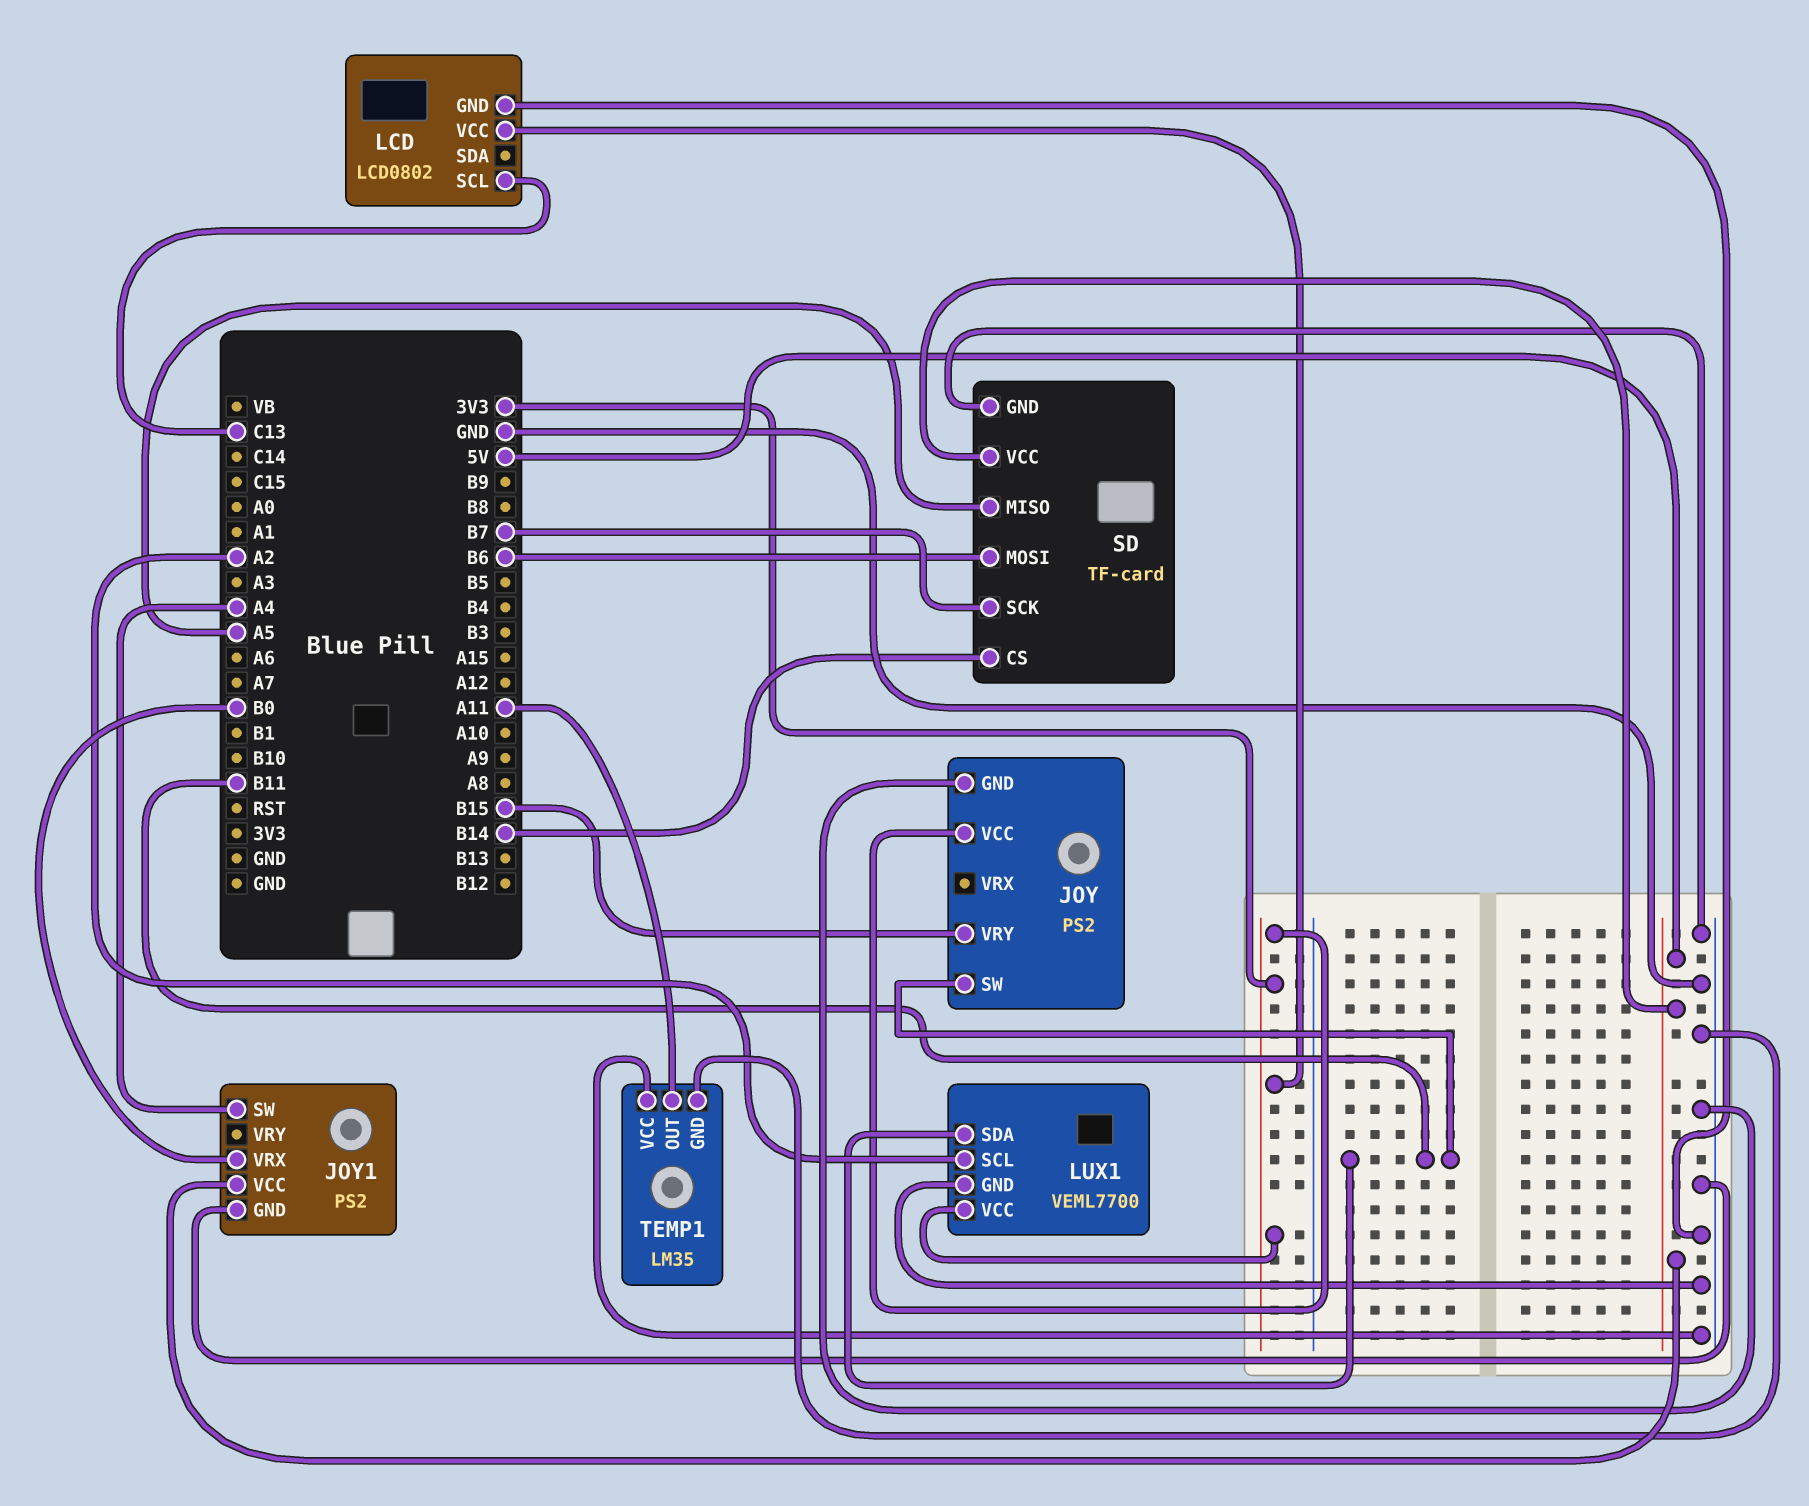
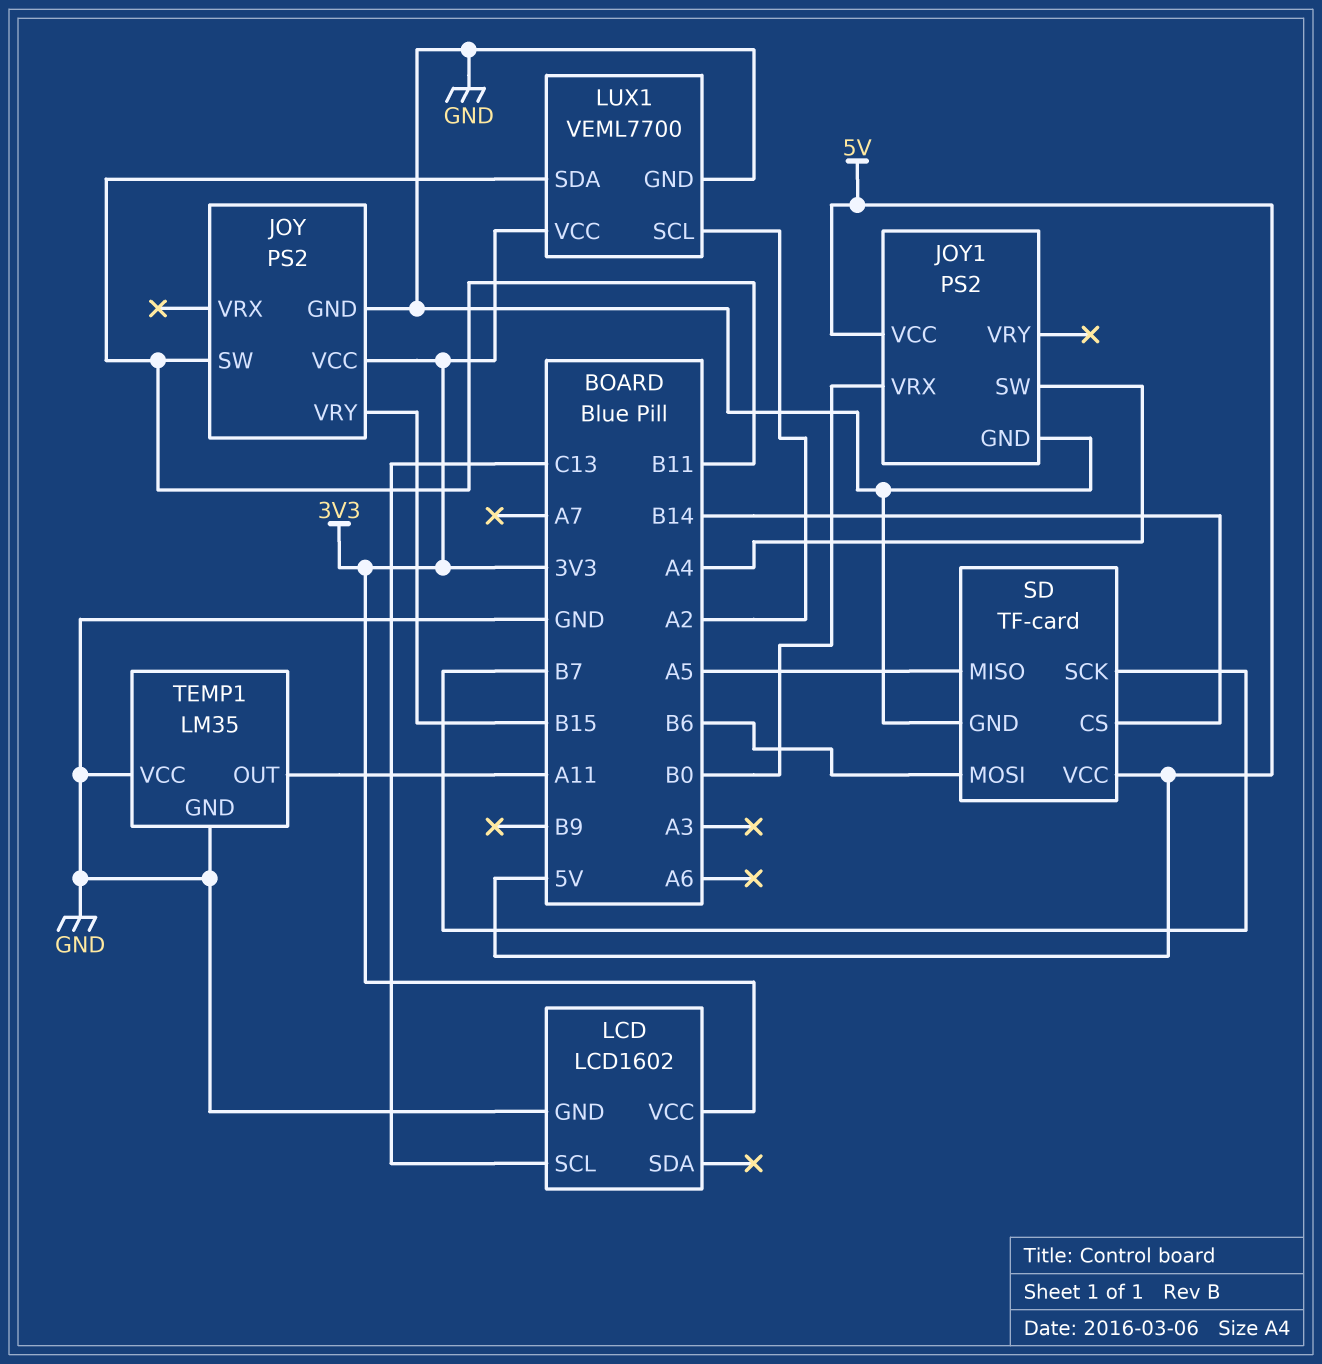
LCD: LCD0802 -> LCD1602

